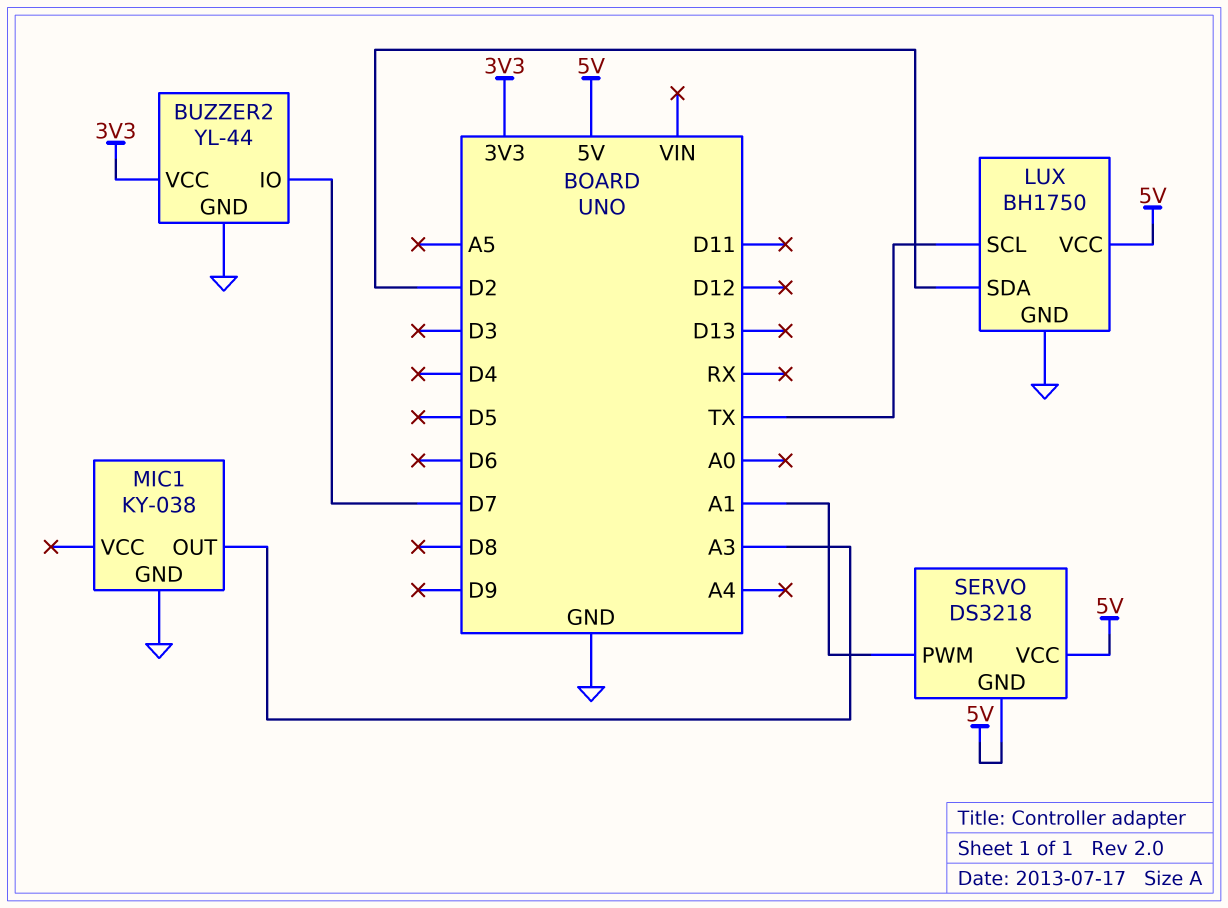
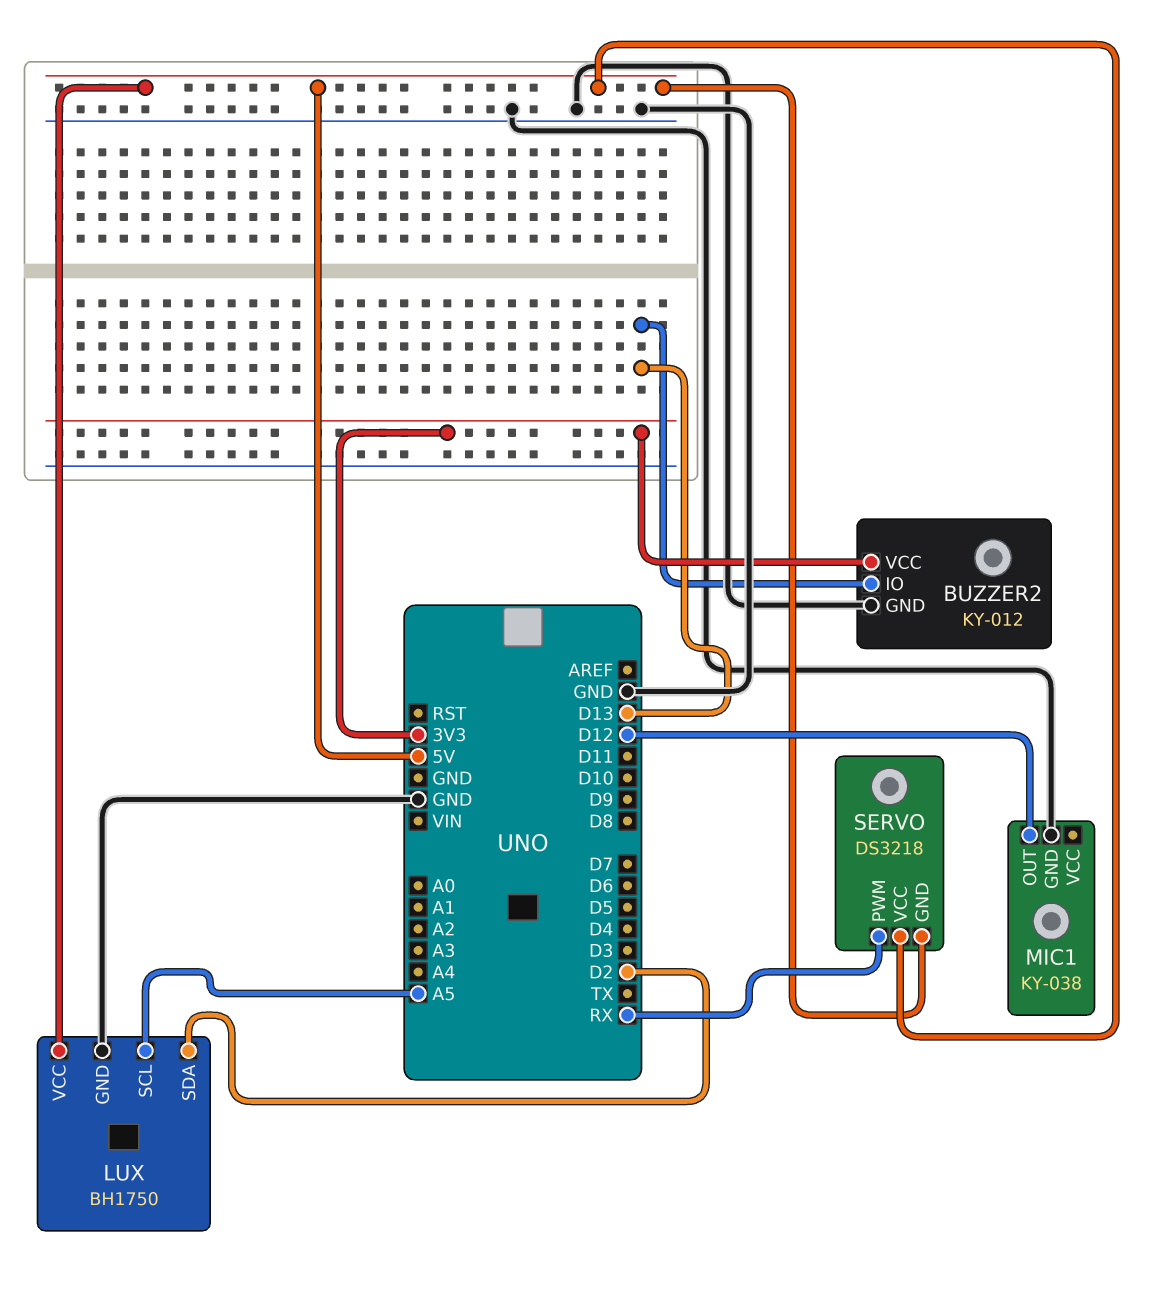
BUZZER2: YL-44 -> KY-012
BUZZER2 pin IO: D7 -> D13
LUX pin SCL: TX -> A5
MIC1 pin OUT: A3 -> D12
SERVO pin PWM: A1 -> RX

